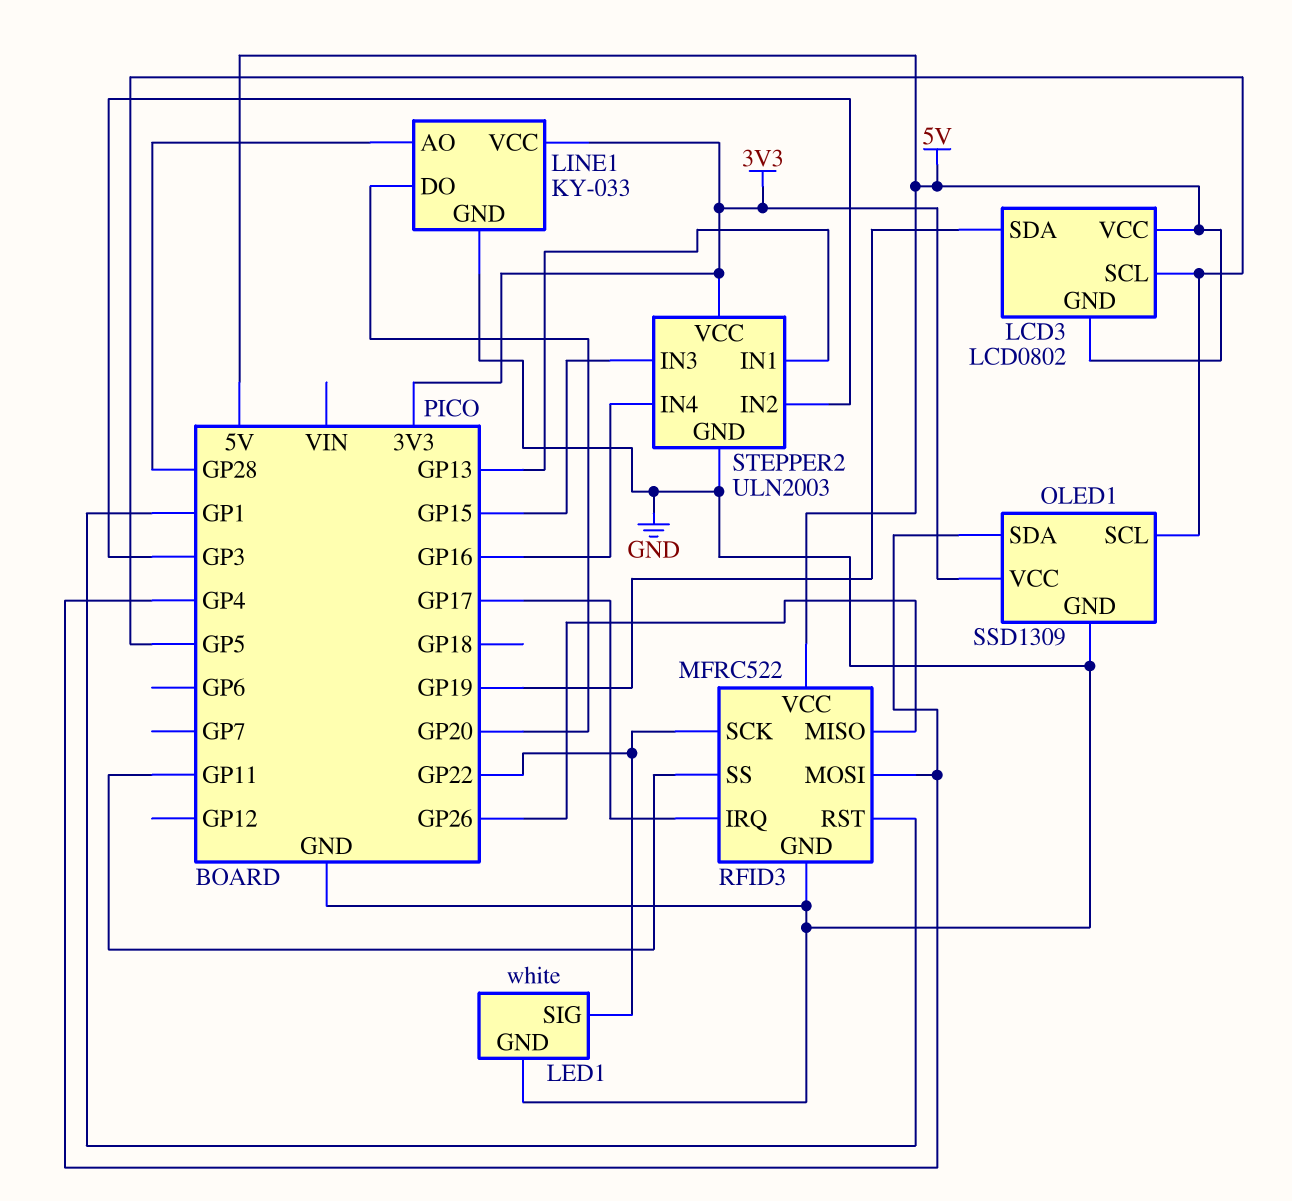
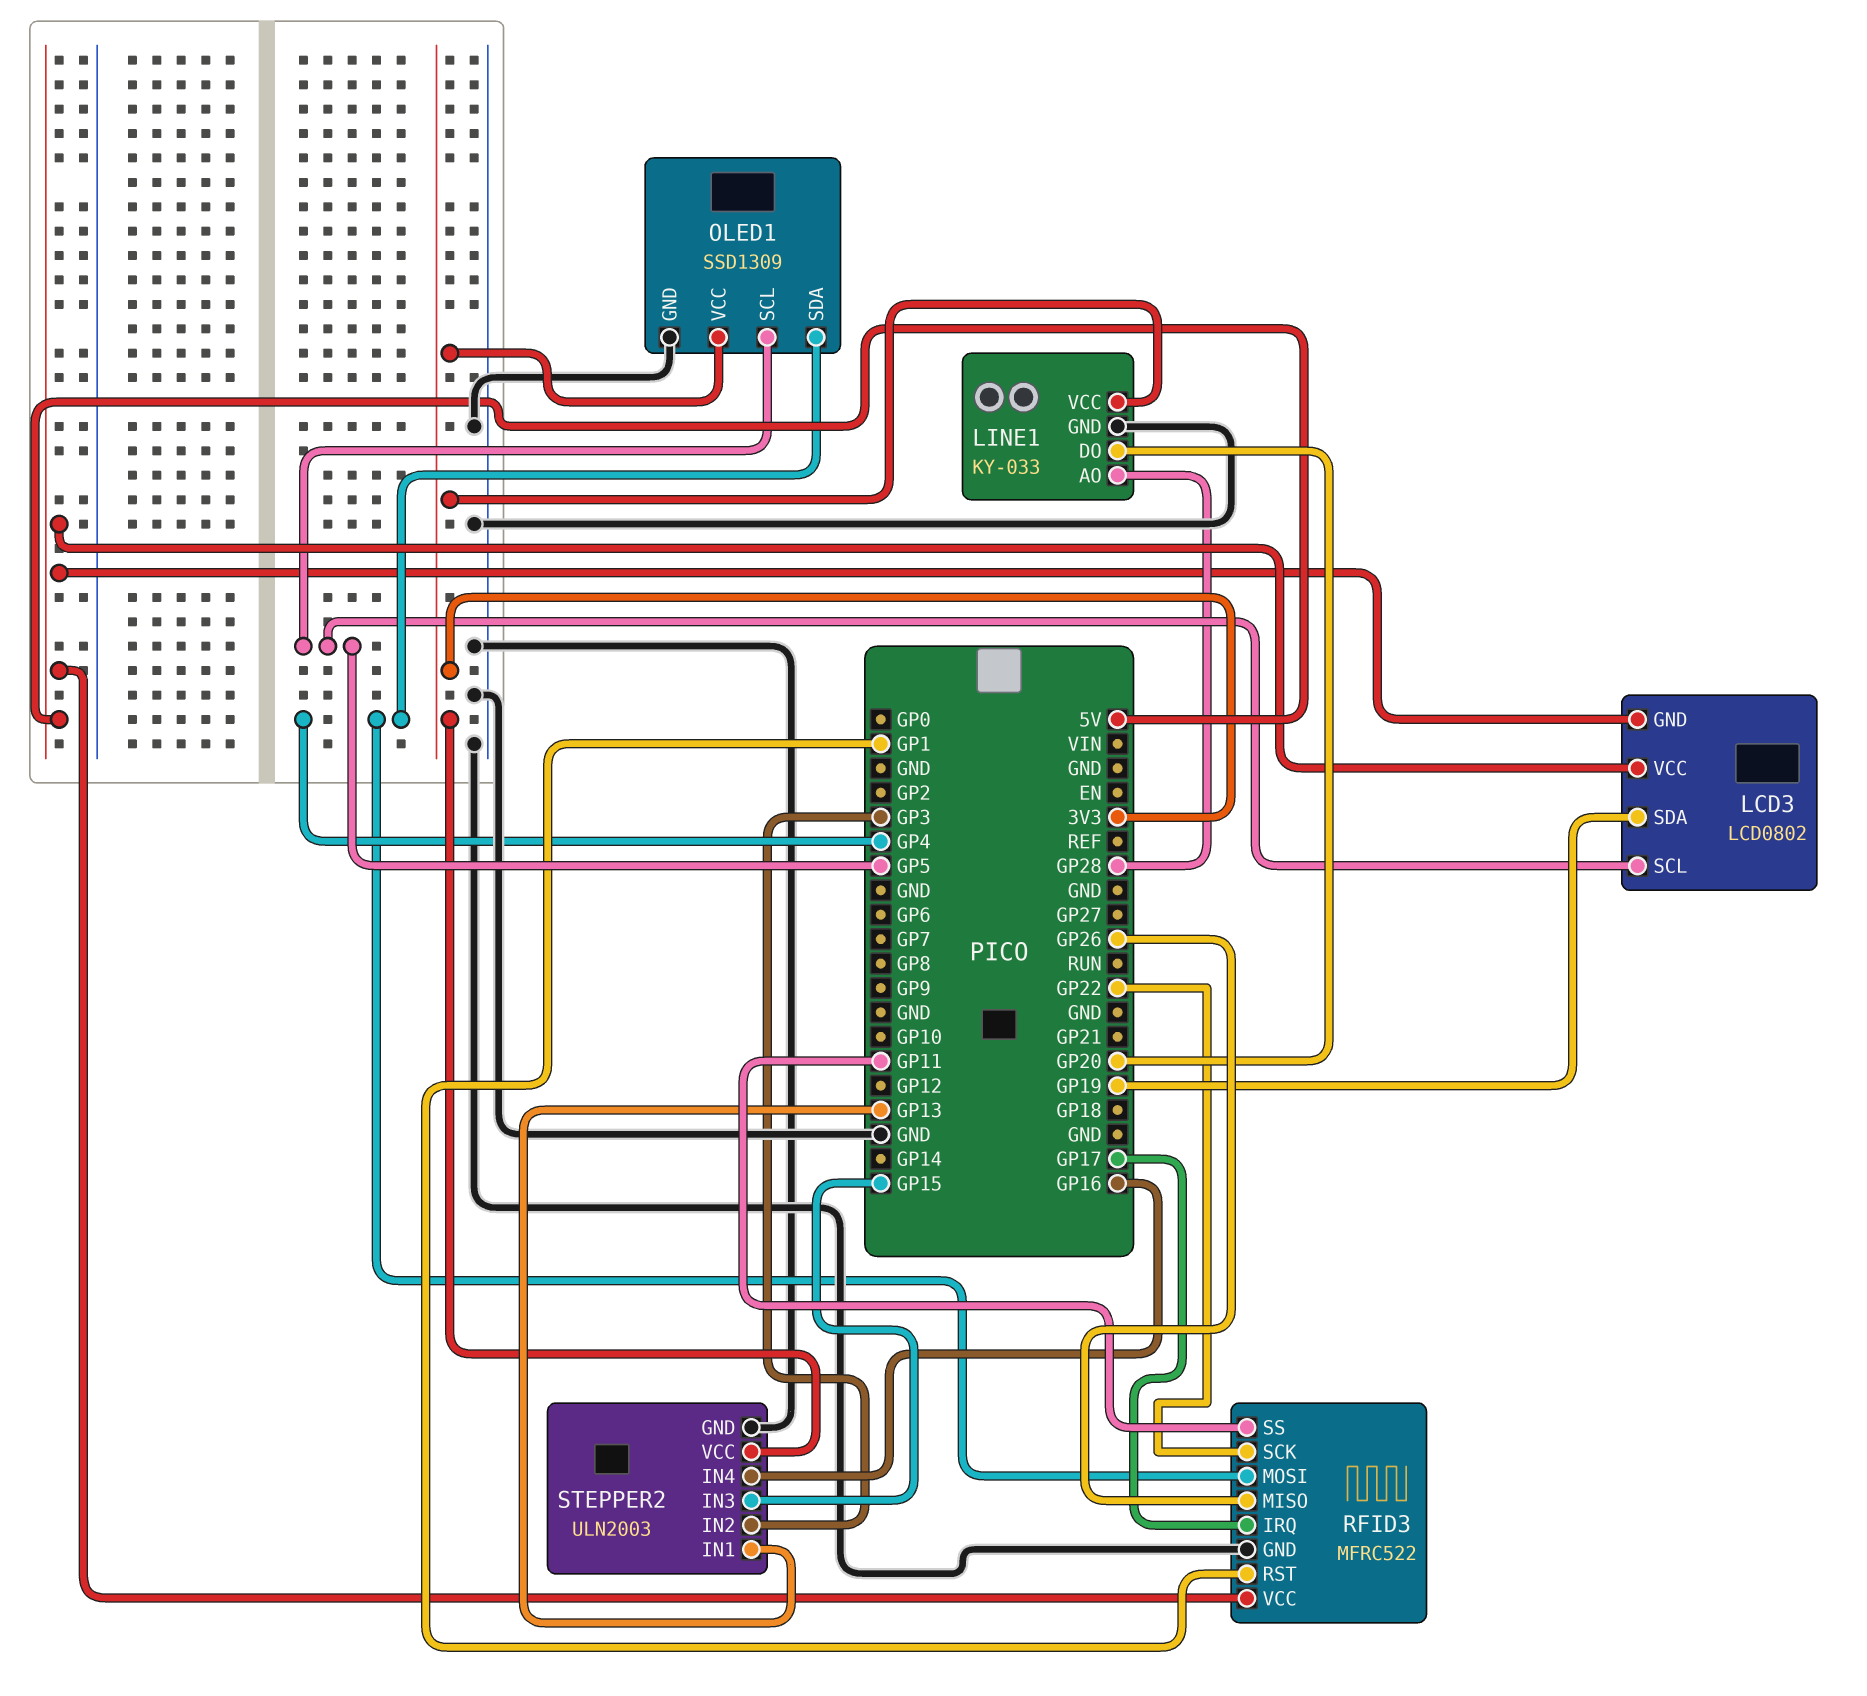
LED1: white -> none
LED1 pin GND: GND -> none
LED1 pin SIG: GP22 -> none

